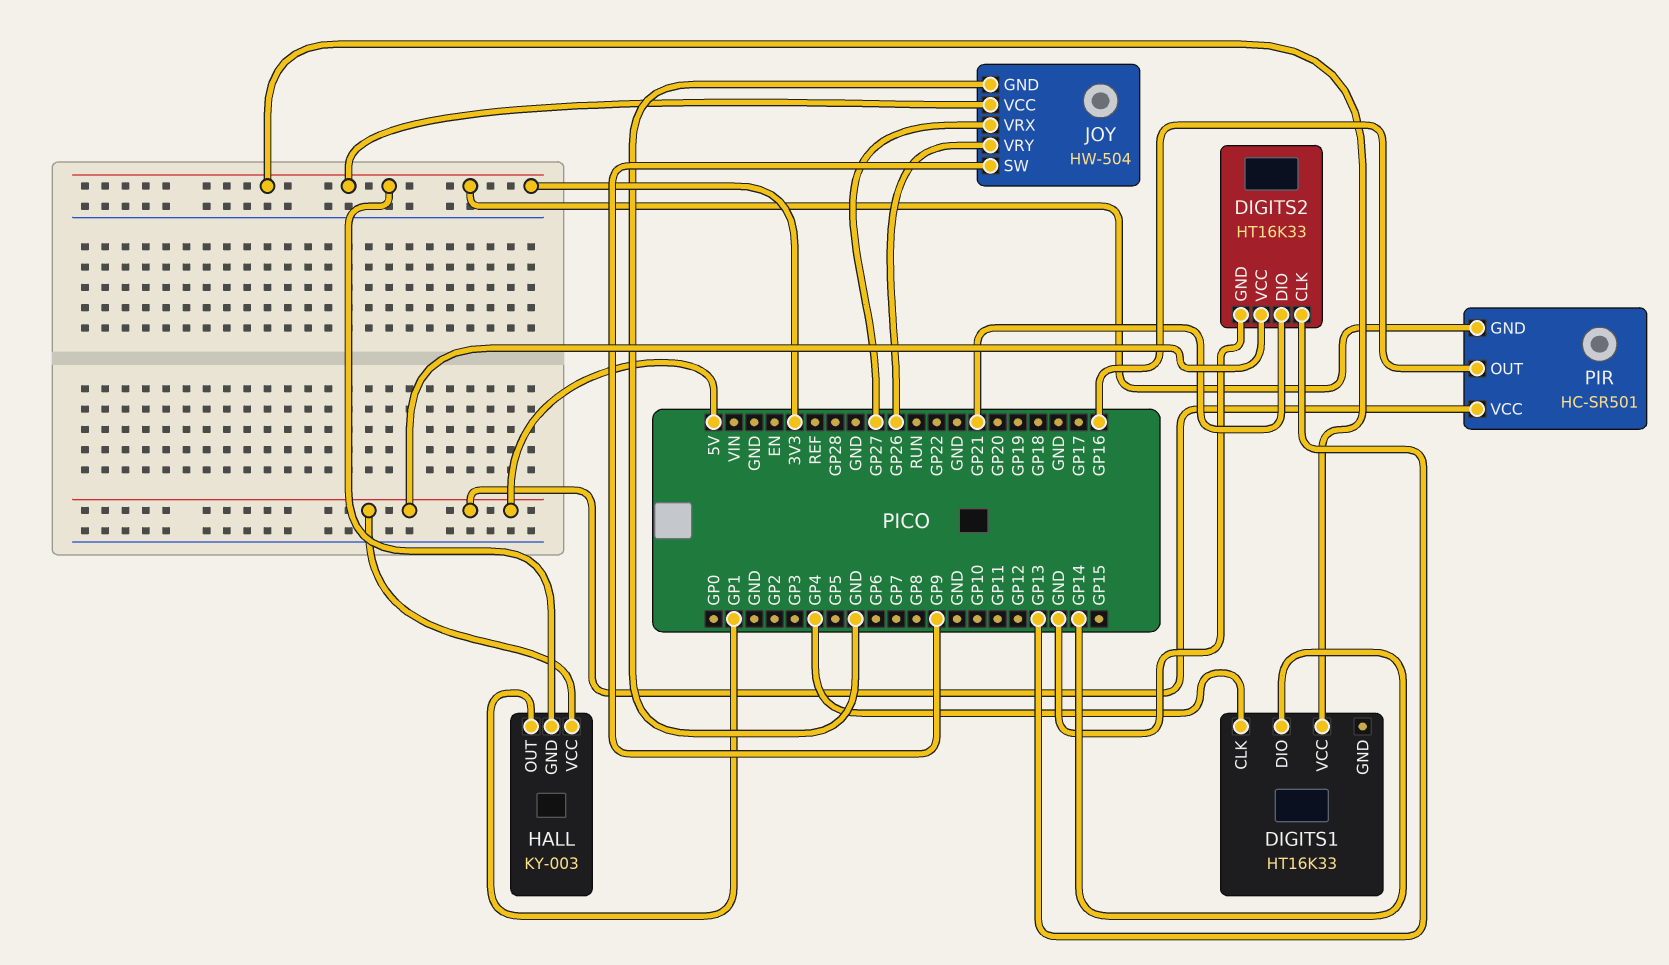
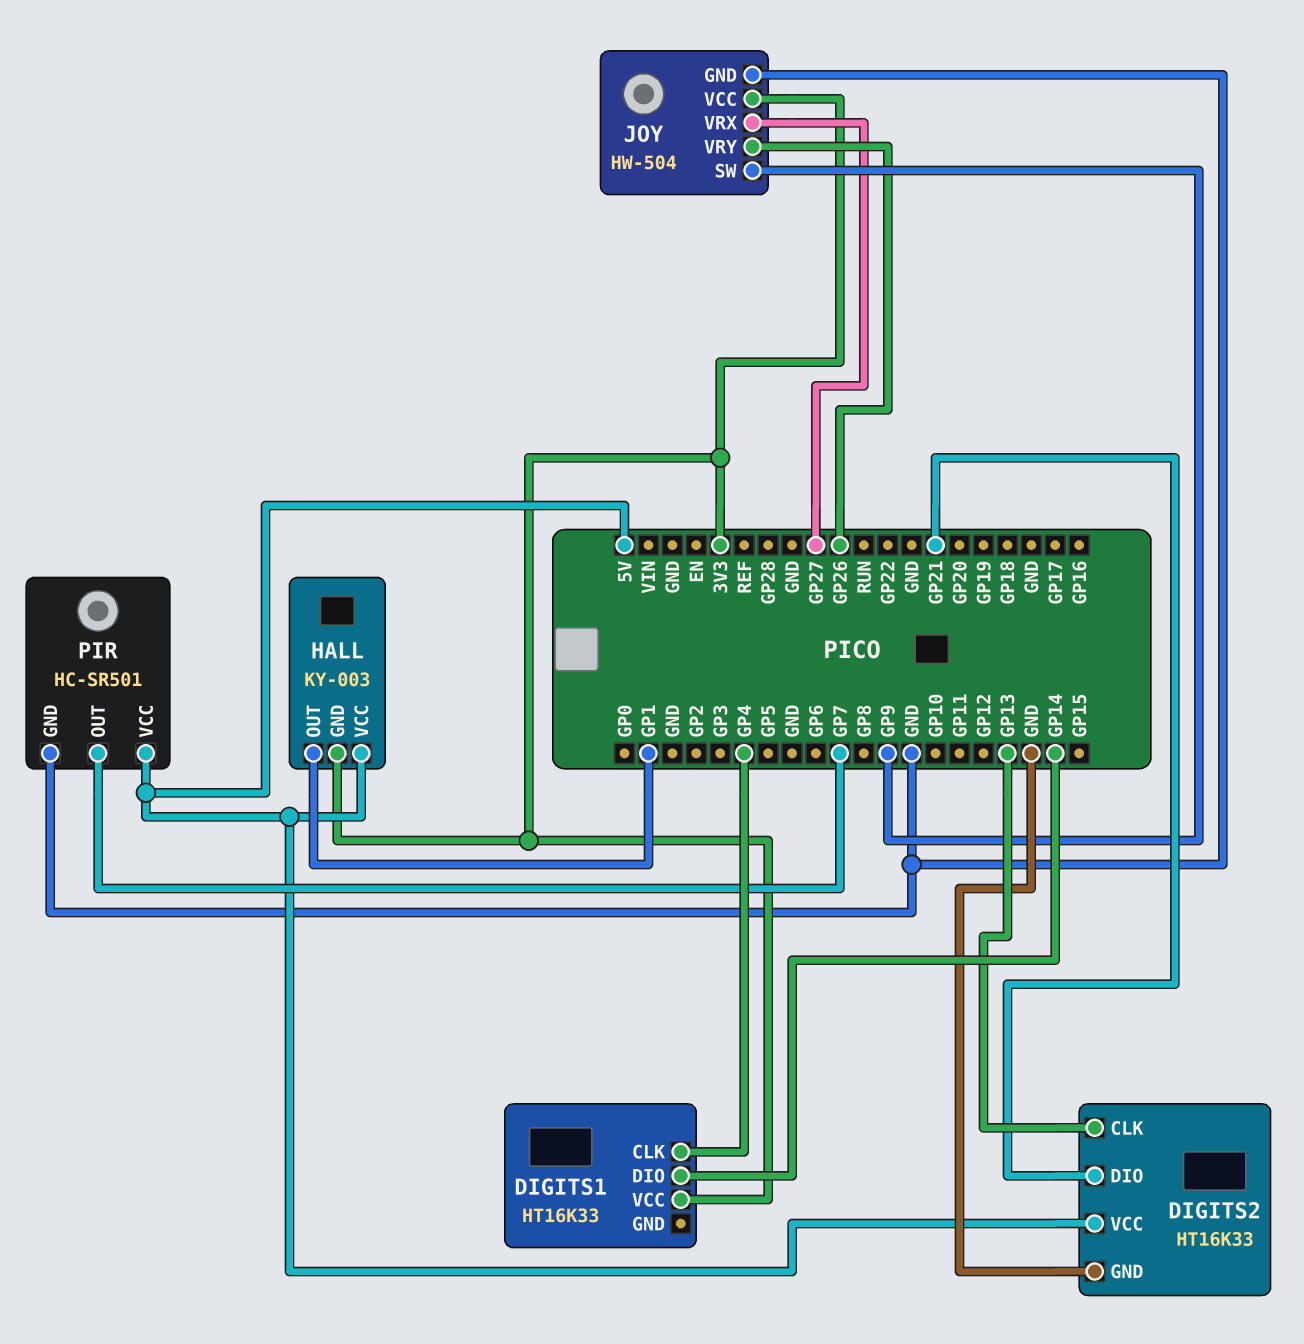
PIR pin GND: 3V3 -> GND
PIR pin OUT: GP16 -> GP7

